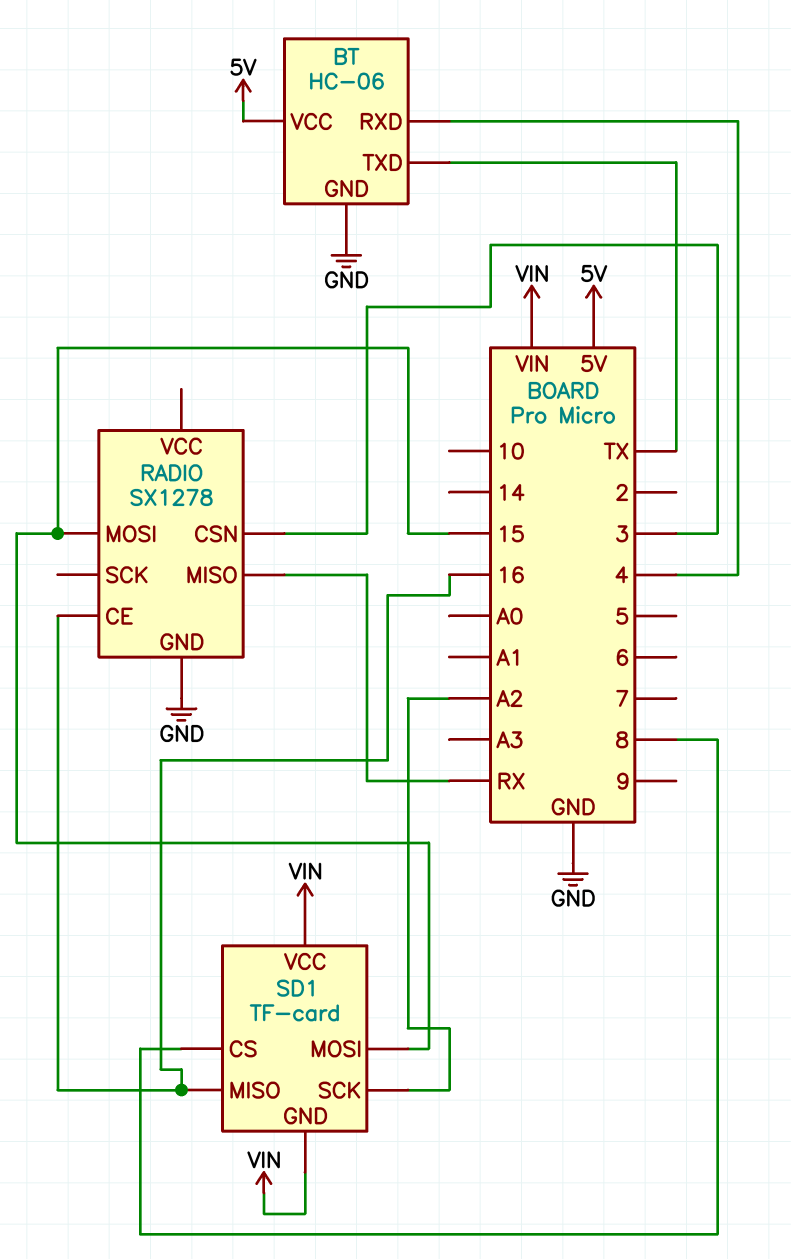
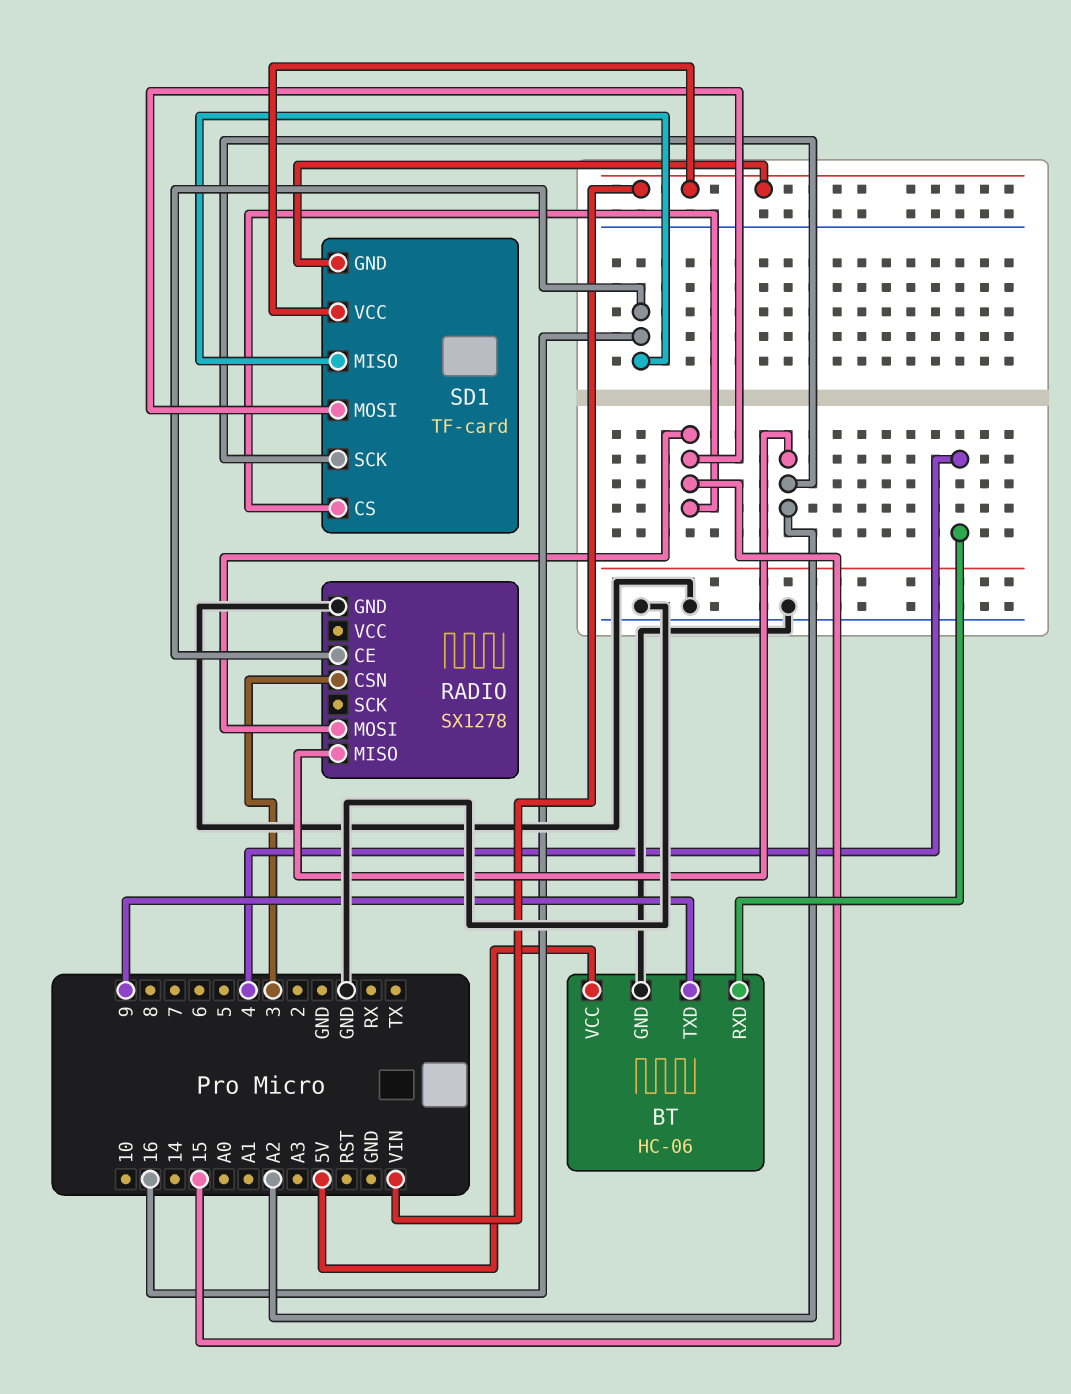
BT pin TXD: TX -> 9
RADIO pin MISO: RX -> A2
SD1 pin CS: 8 -> 15

